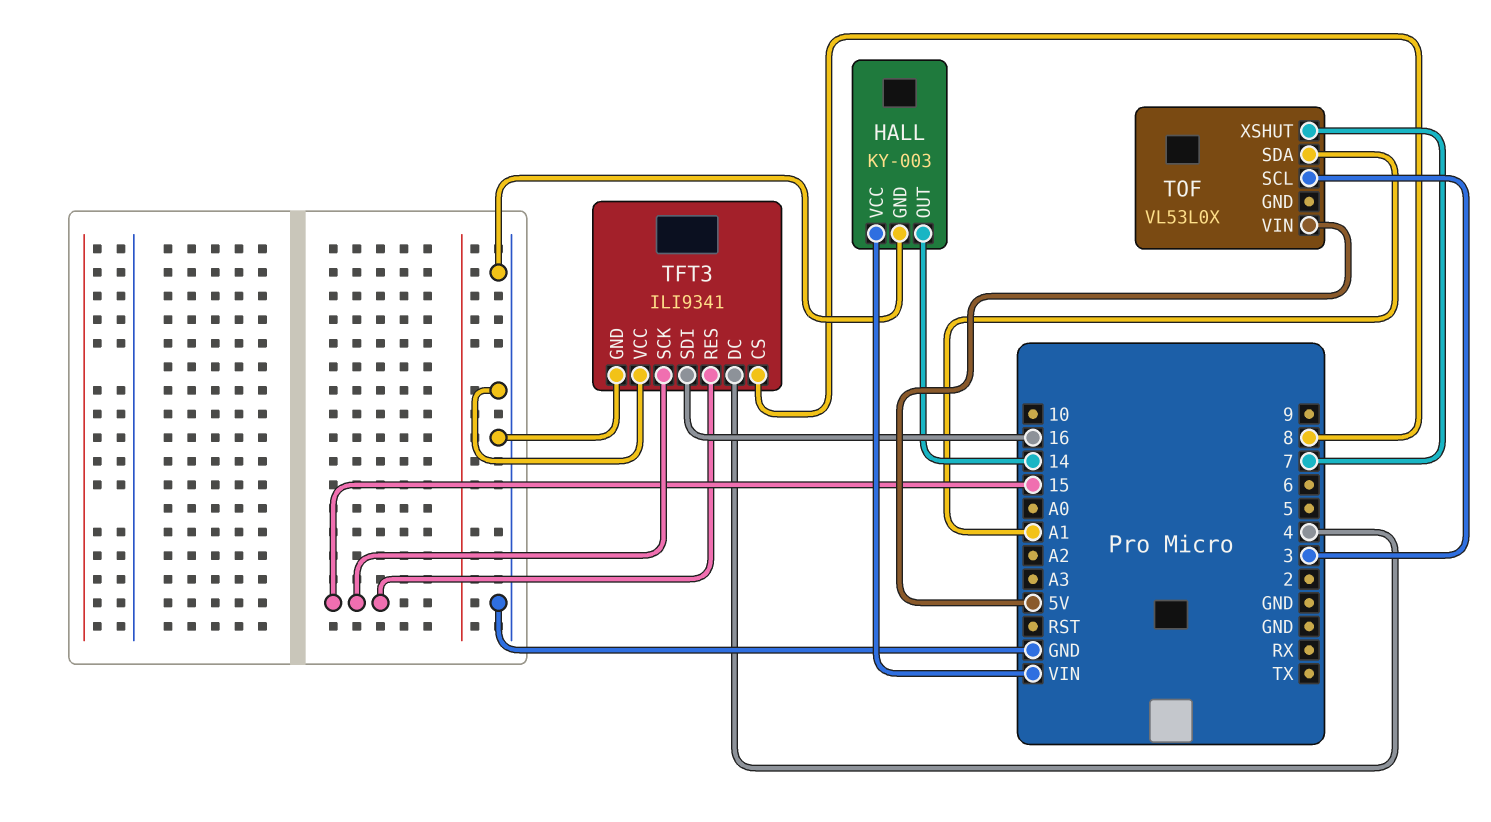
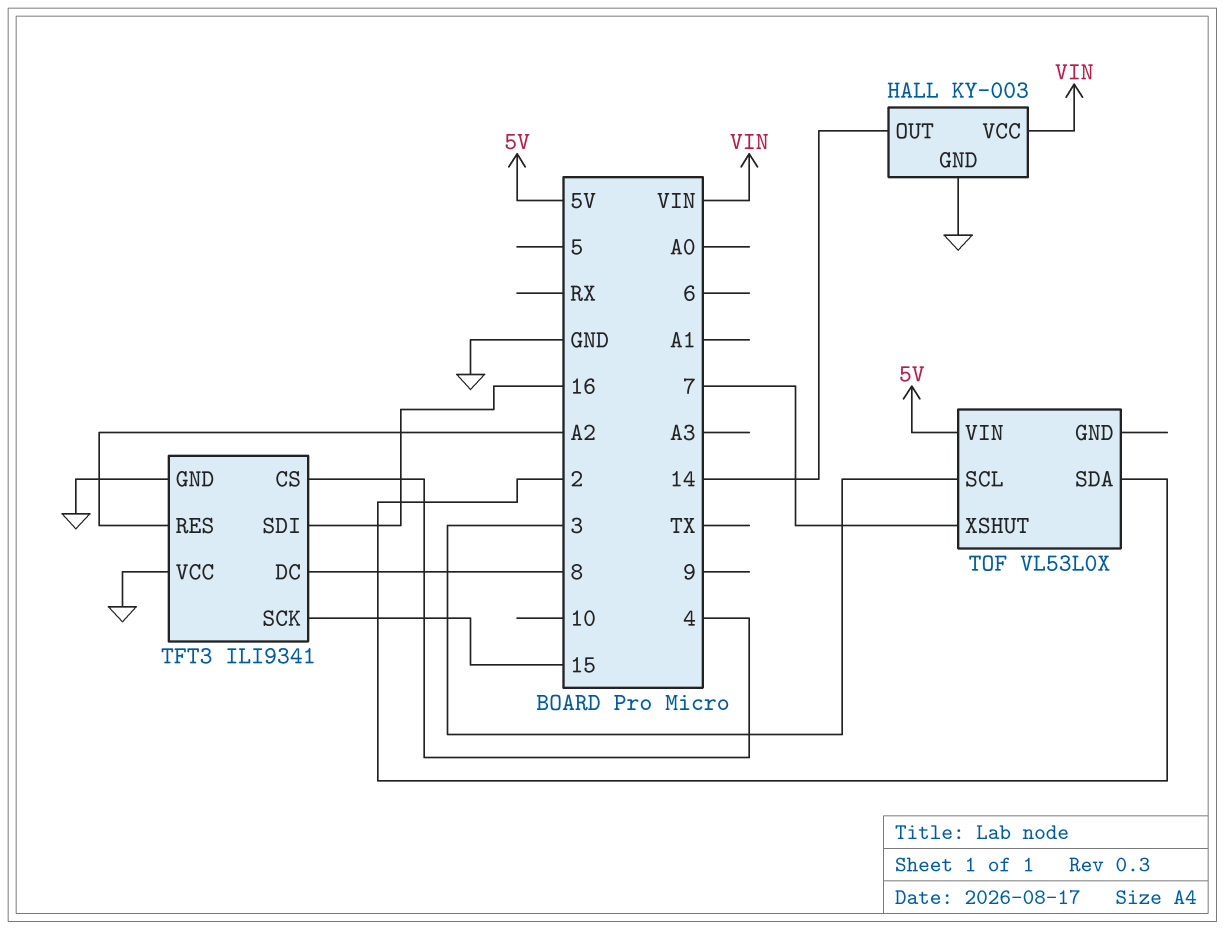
TFT3 pin CS: 8 -> 4
TFT3 pin DC: 4 -> 8
TFT3 pin RES: 15 -> A2
TOF pin SDA: A1 -> 2

